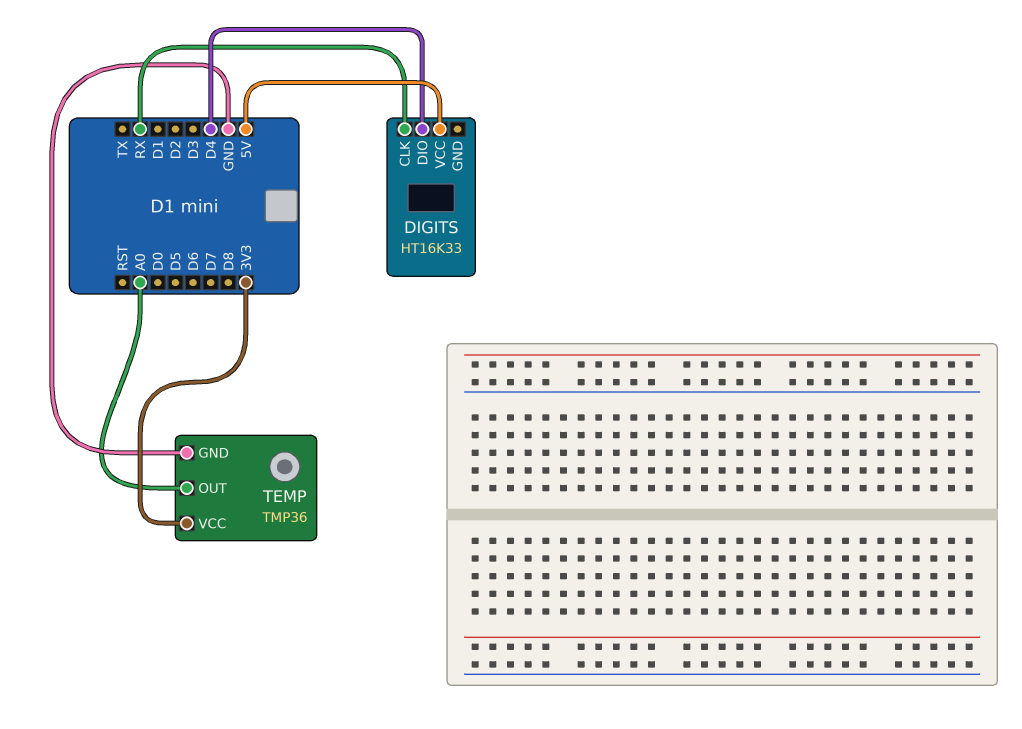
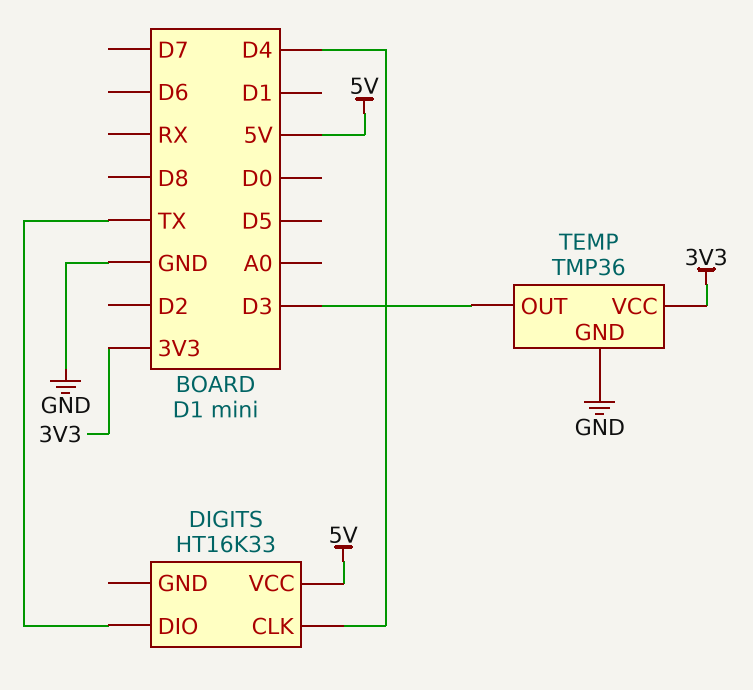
DIGITS pin CLK: RX -> D4
DIGITS pin DIO: D4 -> TX
TEMP pin OUT: A0 -> D3

